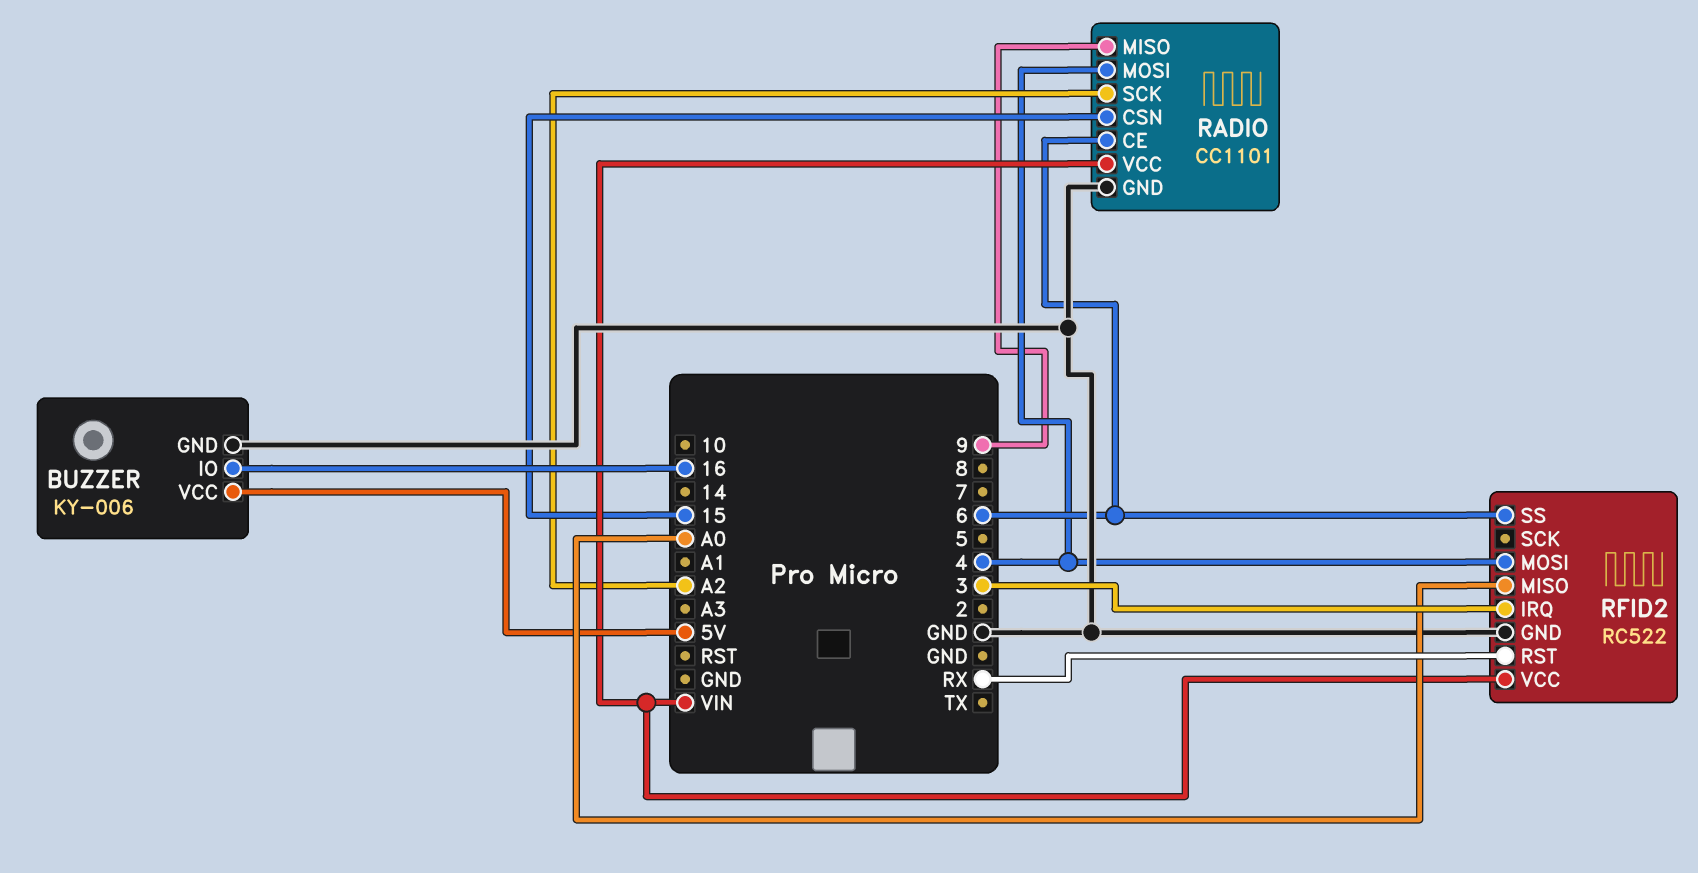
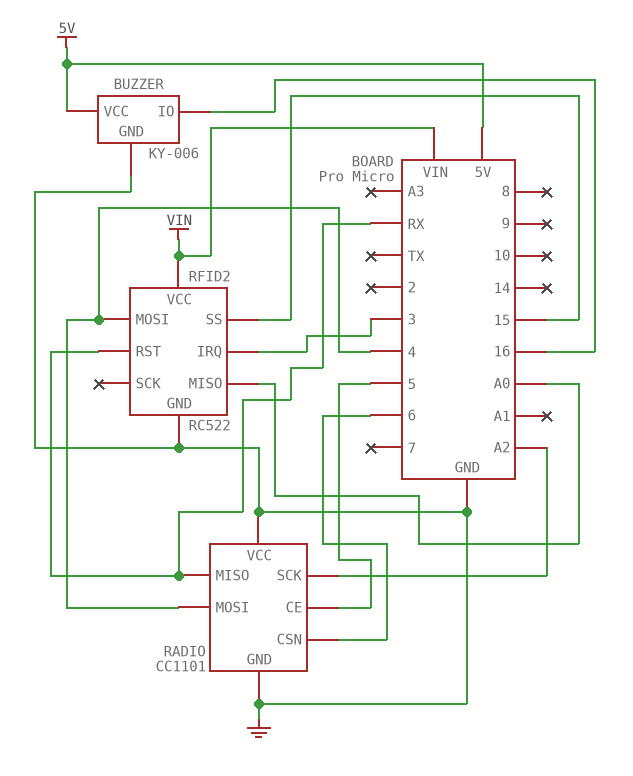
RADIO pin CE: 6 -> 5
RADIO pin CSN: 15 -> 6
RADIO pin MISO: 9 -> RX
RADIO pin VCC: VIN -> GND
RFID2 pin SS: 6 -> 15

